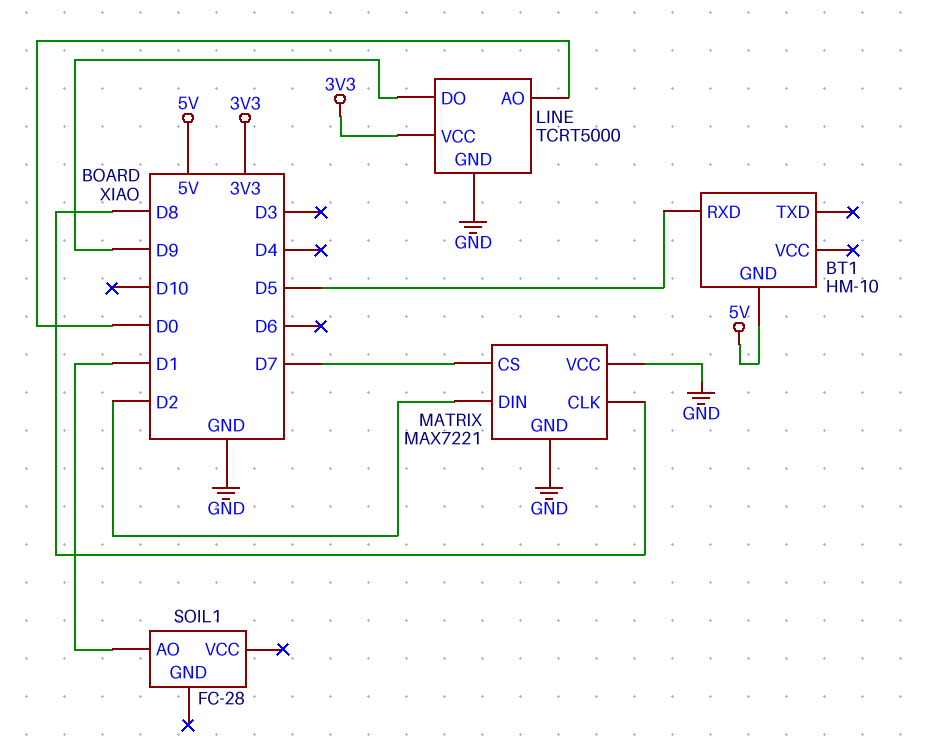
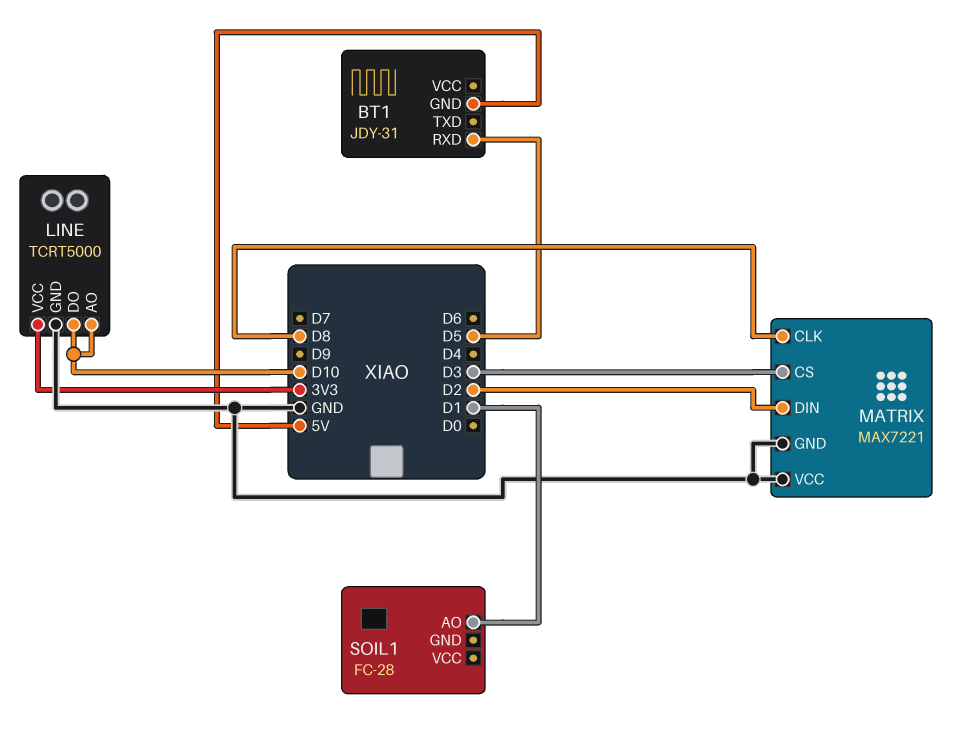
BT1: HM-10 -> JDY-31
LINE pin AO: D0 -> D10
LINE pin DO: D9 -> D10
MATRIX pin CS: D7 -> D3

